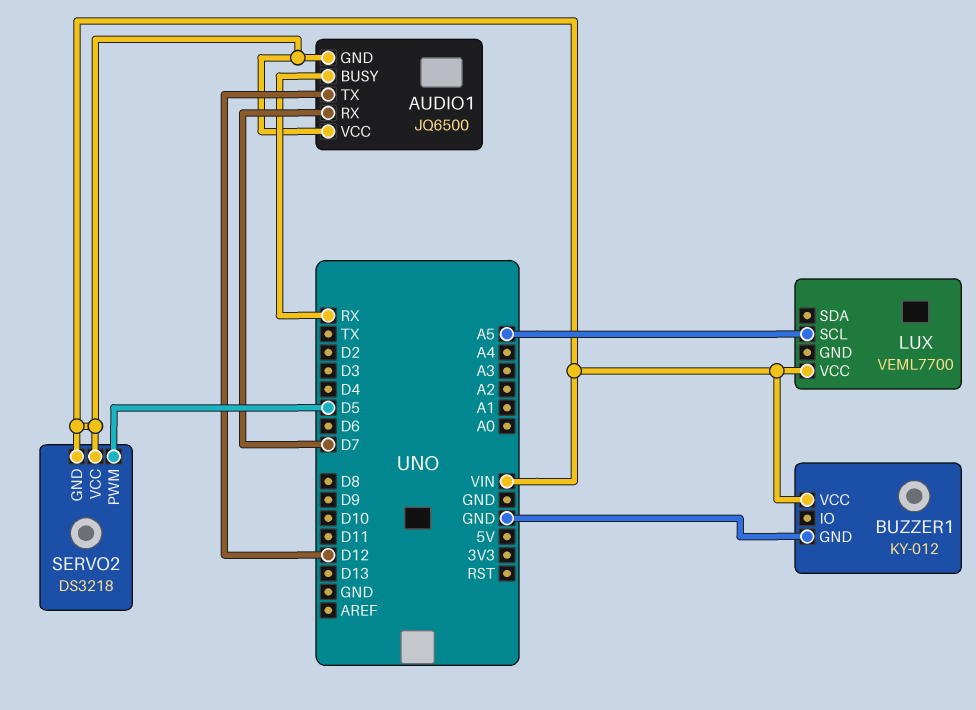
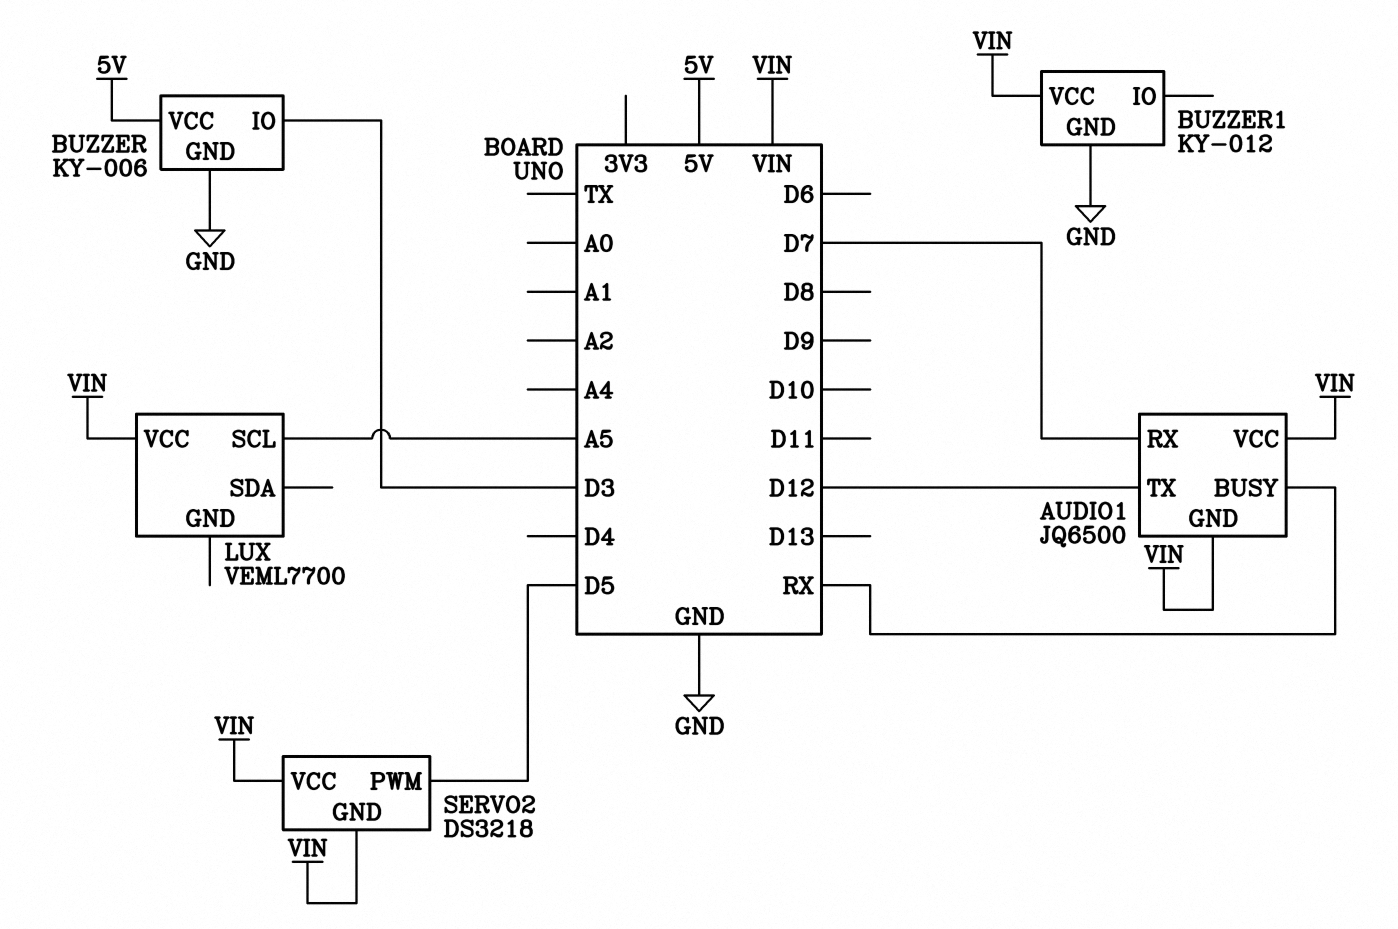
BUZZER: none -> KY-006
BUZZER pin GND: none -> GND
BUZZER pin IO: none -> D3
BUZZER pin VCC: none -> 5V

